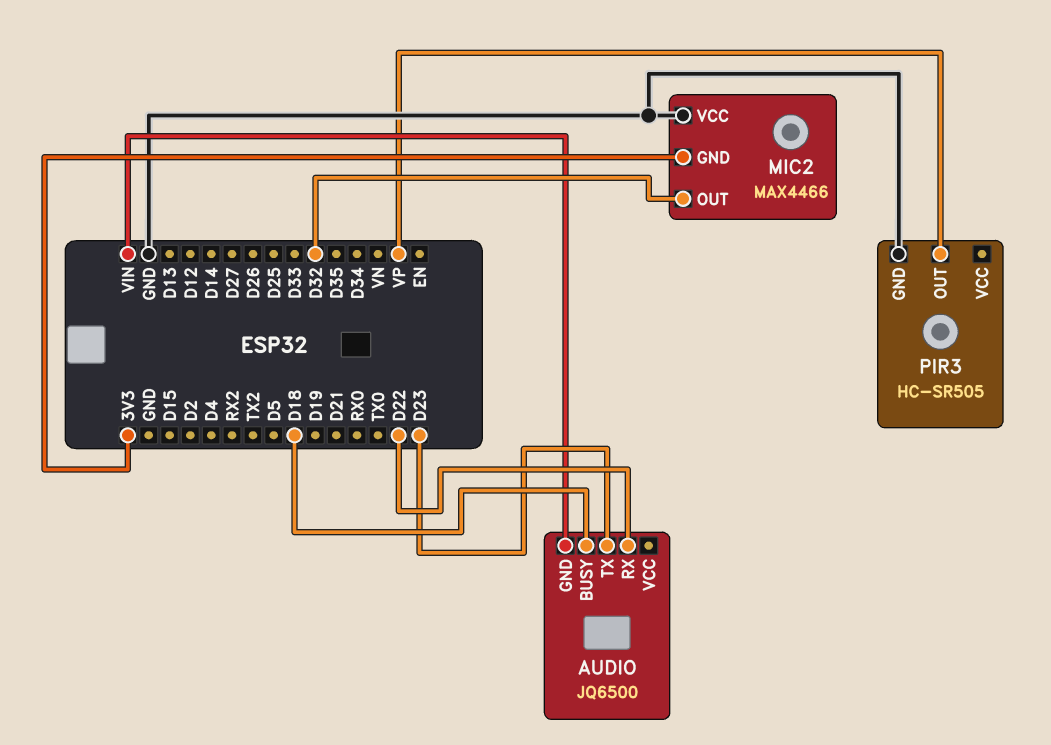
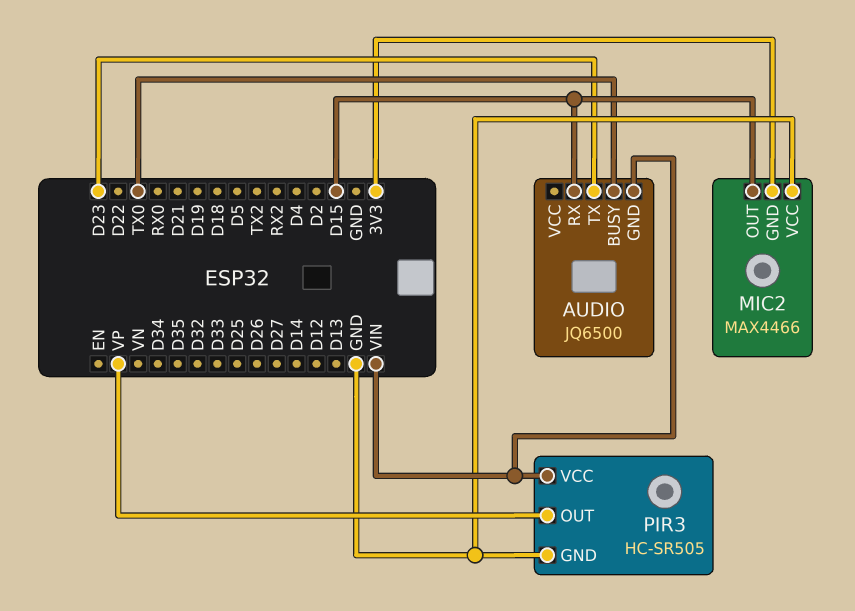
AUDIO pin BUSY: D18 -> TX0
AUDIO pin RX: D22 -> D15
MIC2 pin OUT: D32 -> D15
PIR3 pin VCC: none -> VIN

